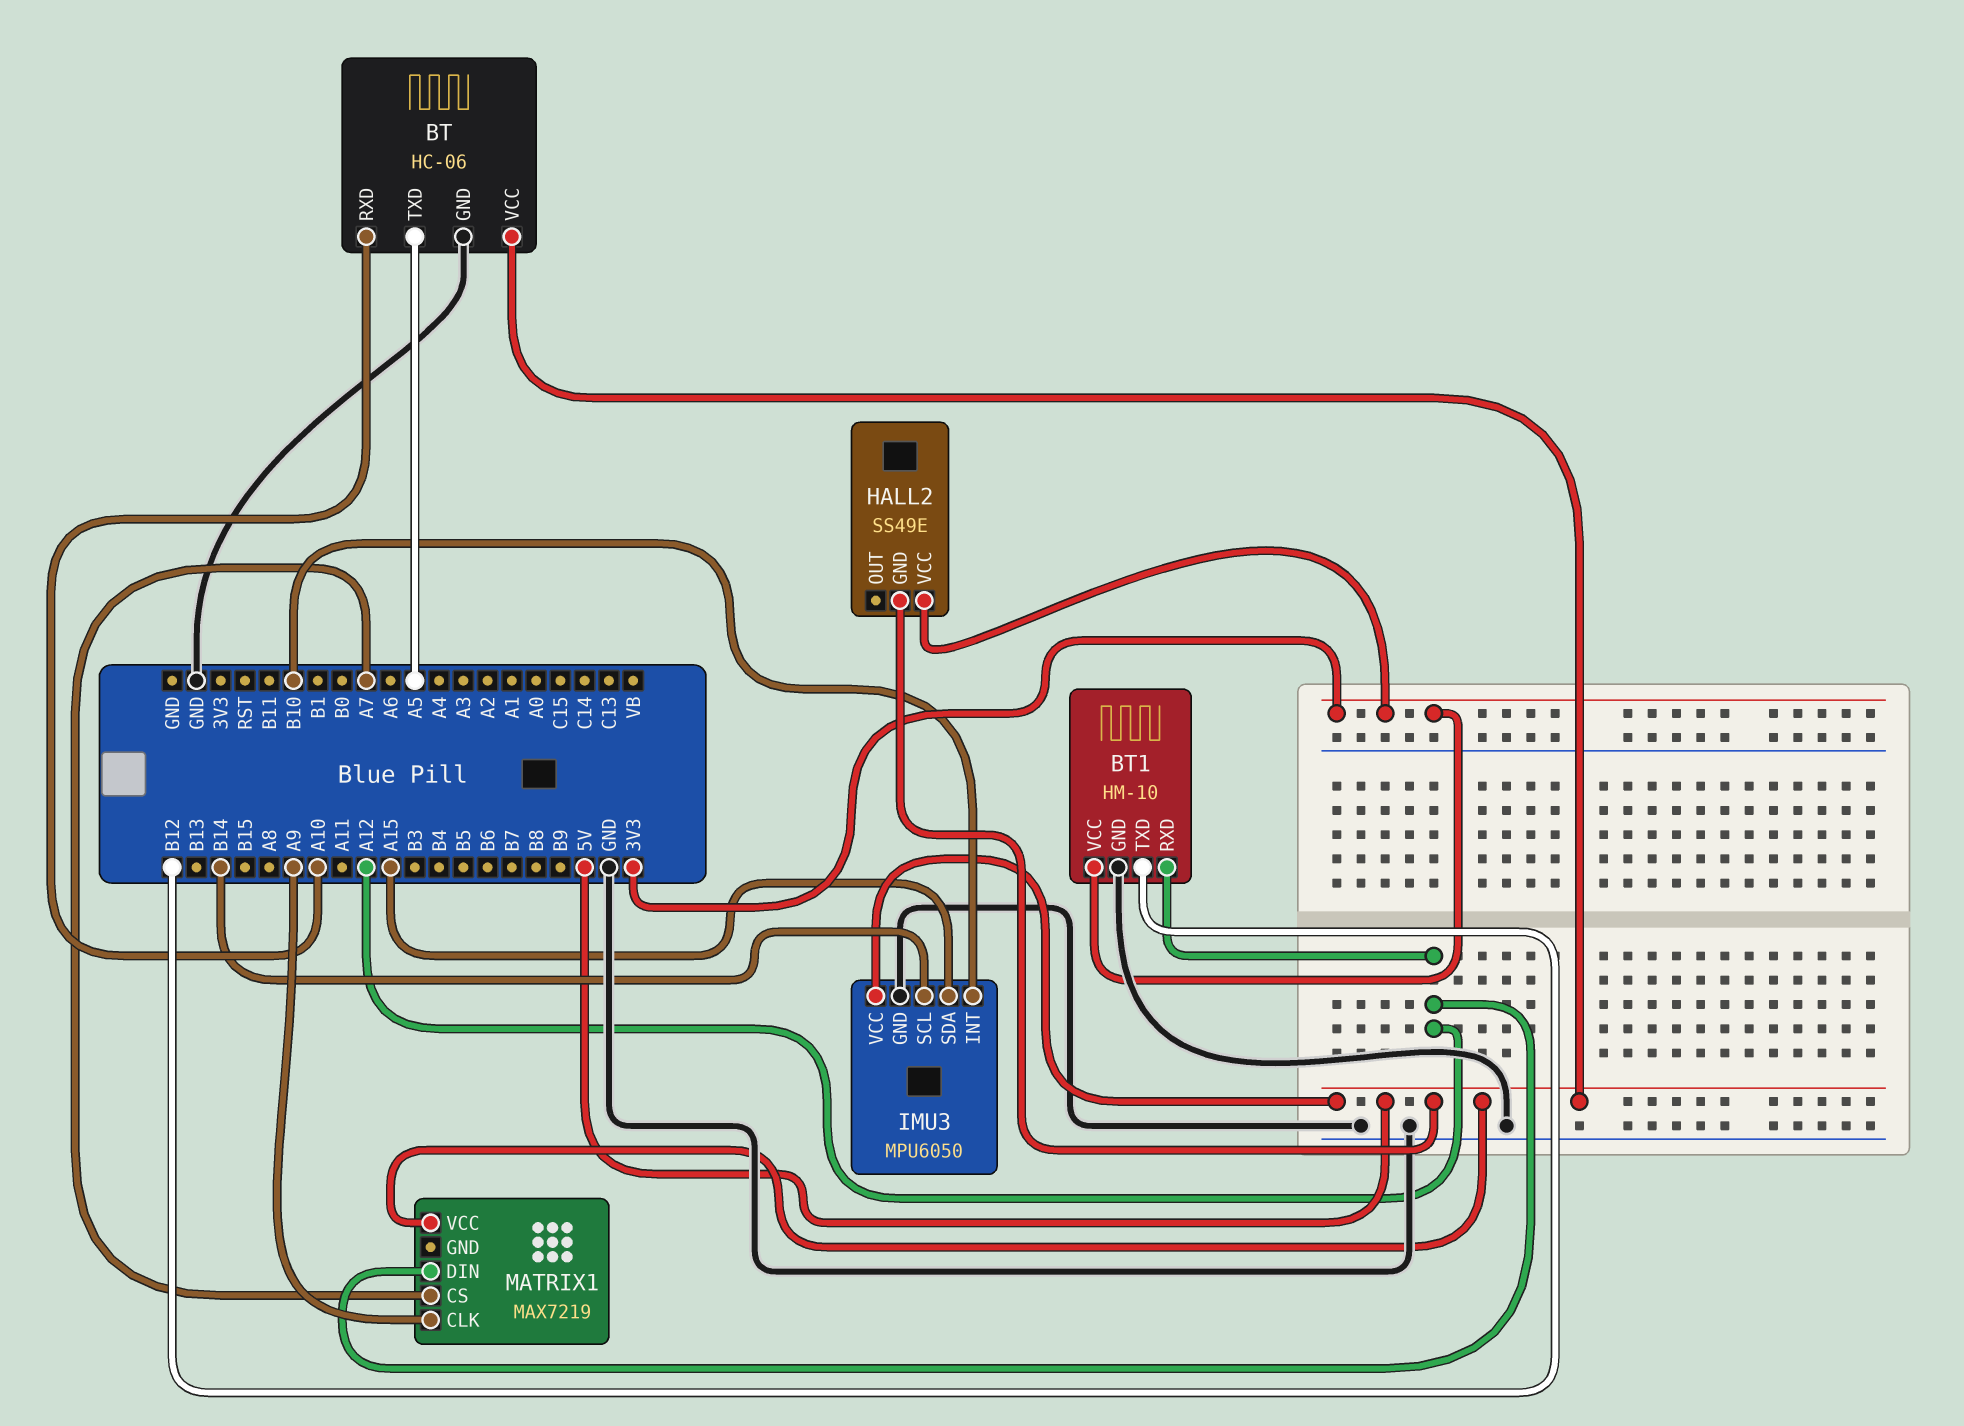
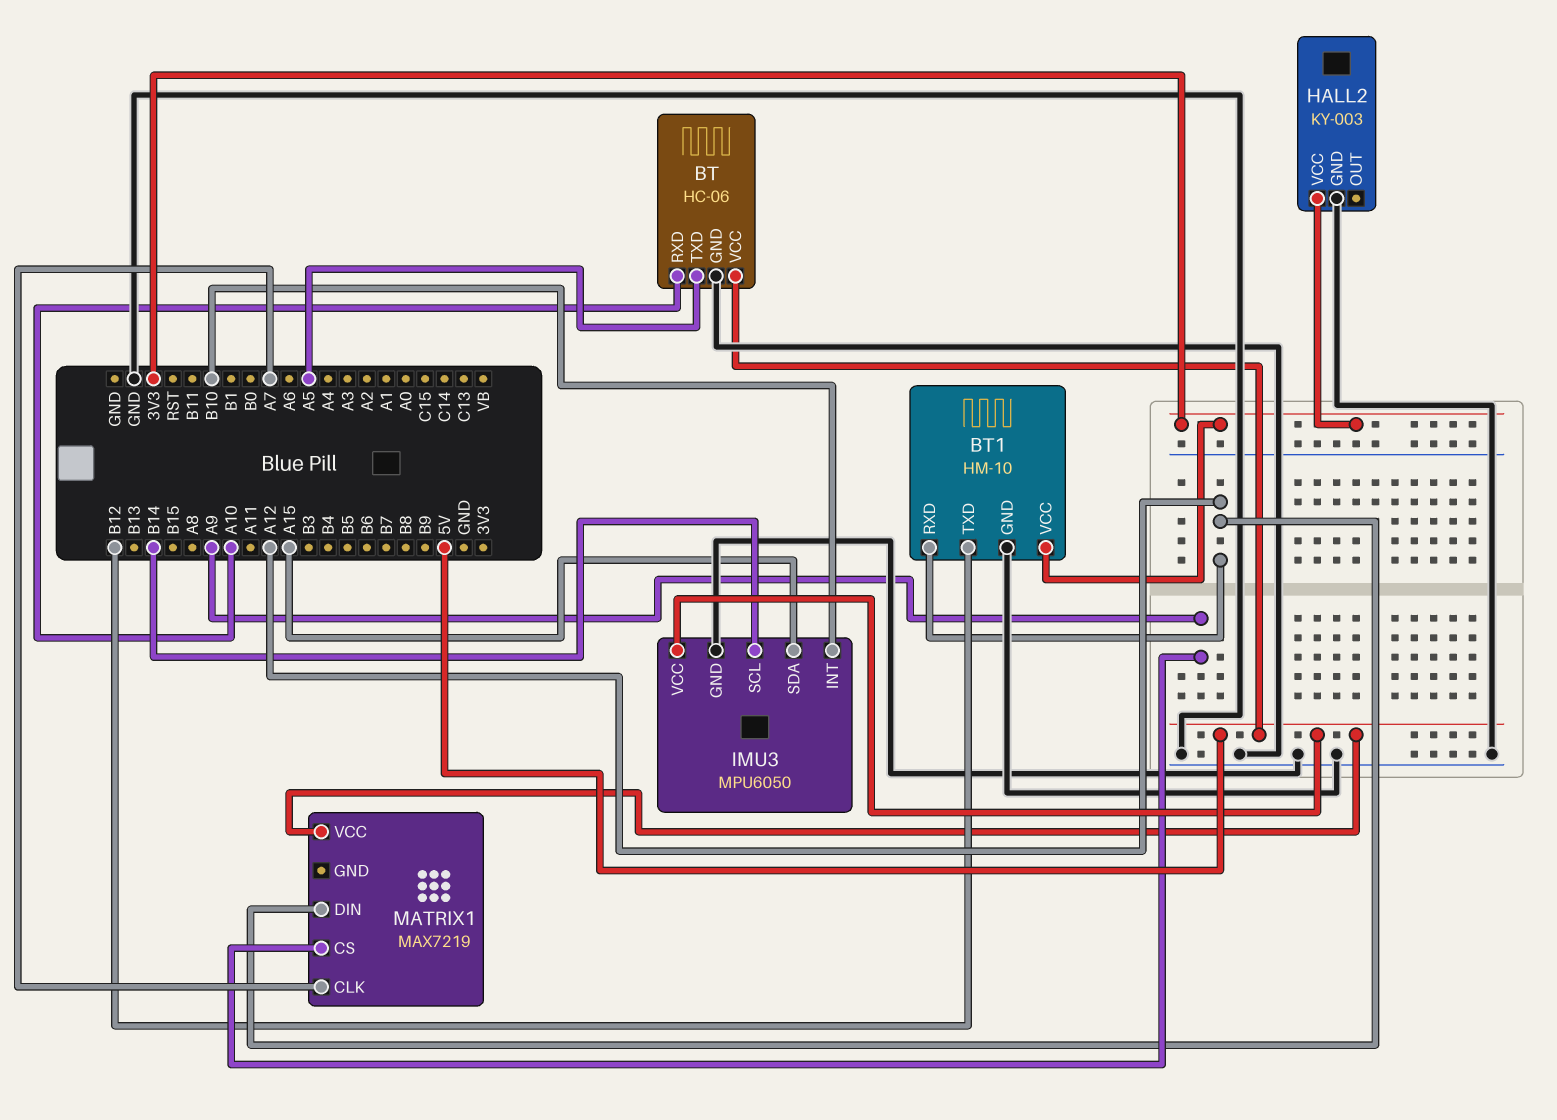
HALL2: SS49E -> KY-003
HALL2 pin GND: 5V -> GND
MATRIX1 pin CLK: A9 -> A7
MATRIX1 pin CS: A7 -> A9

